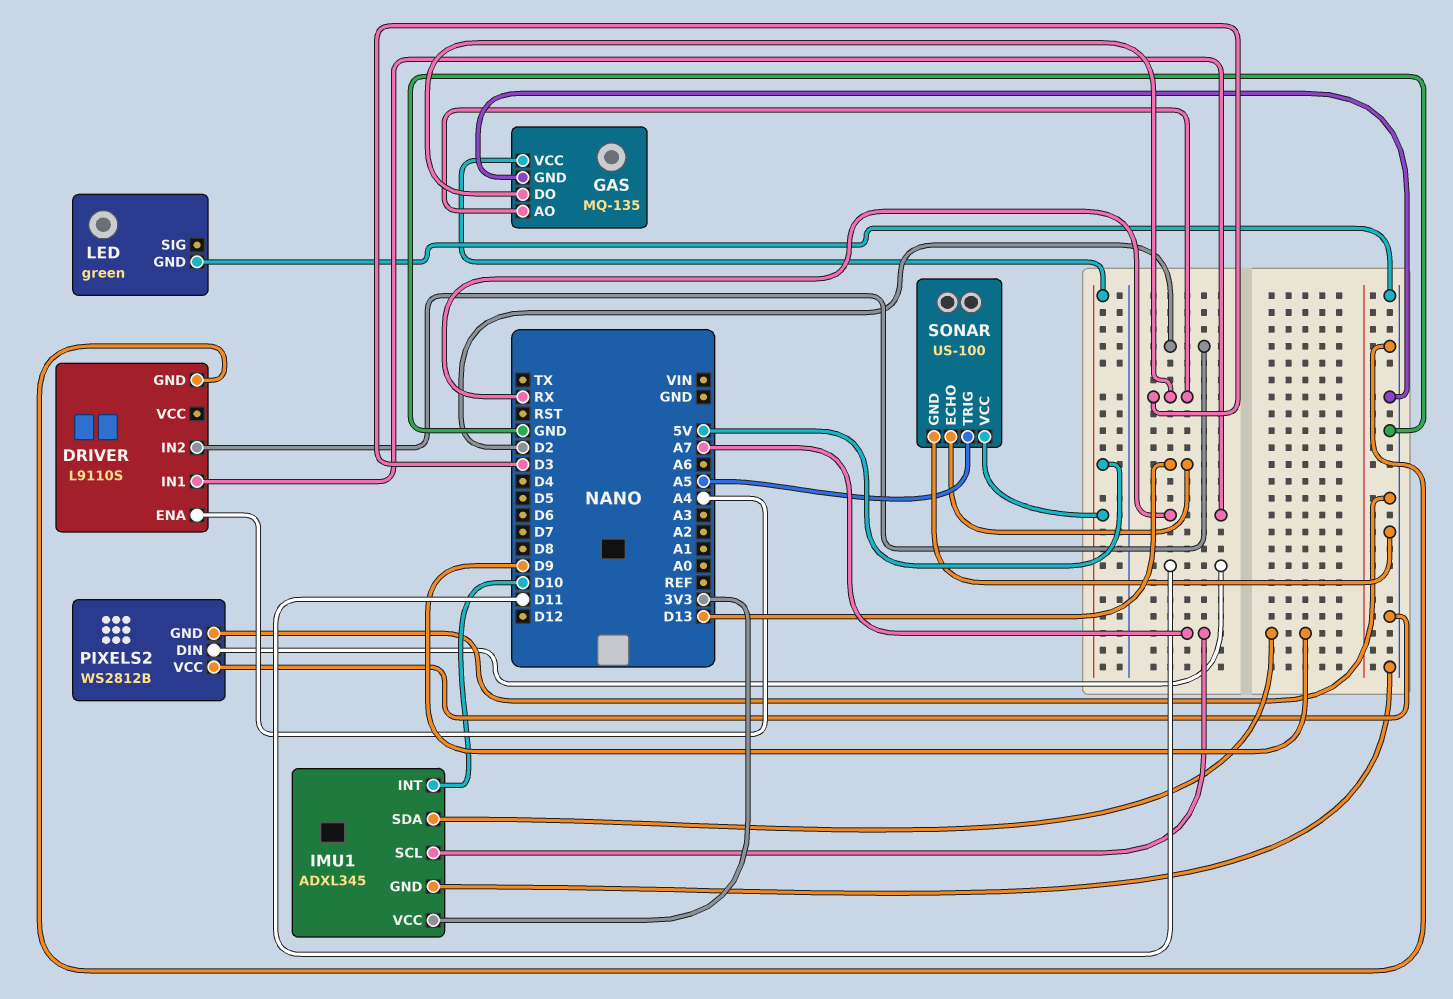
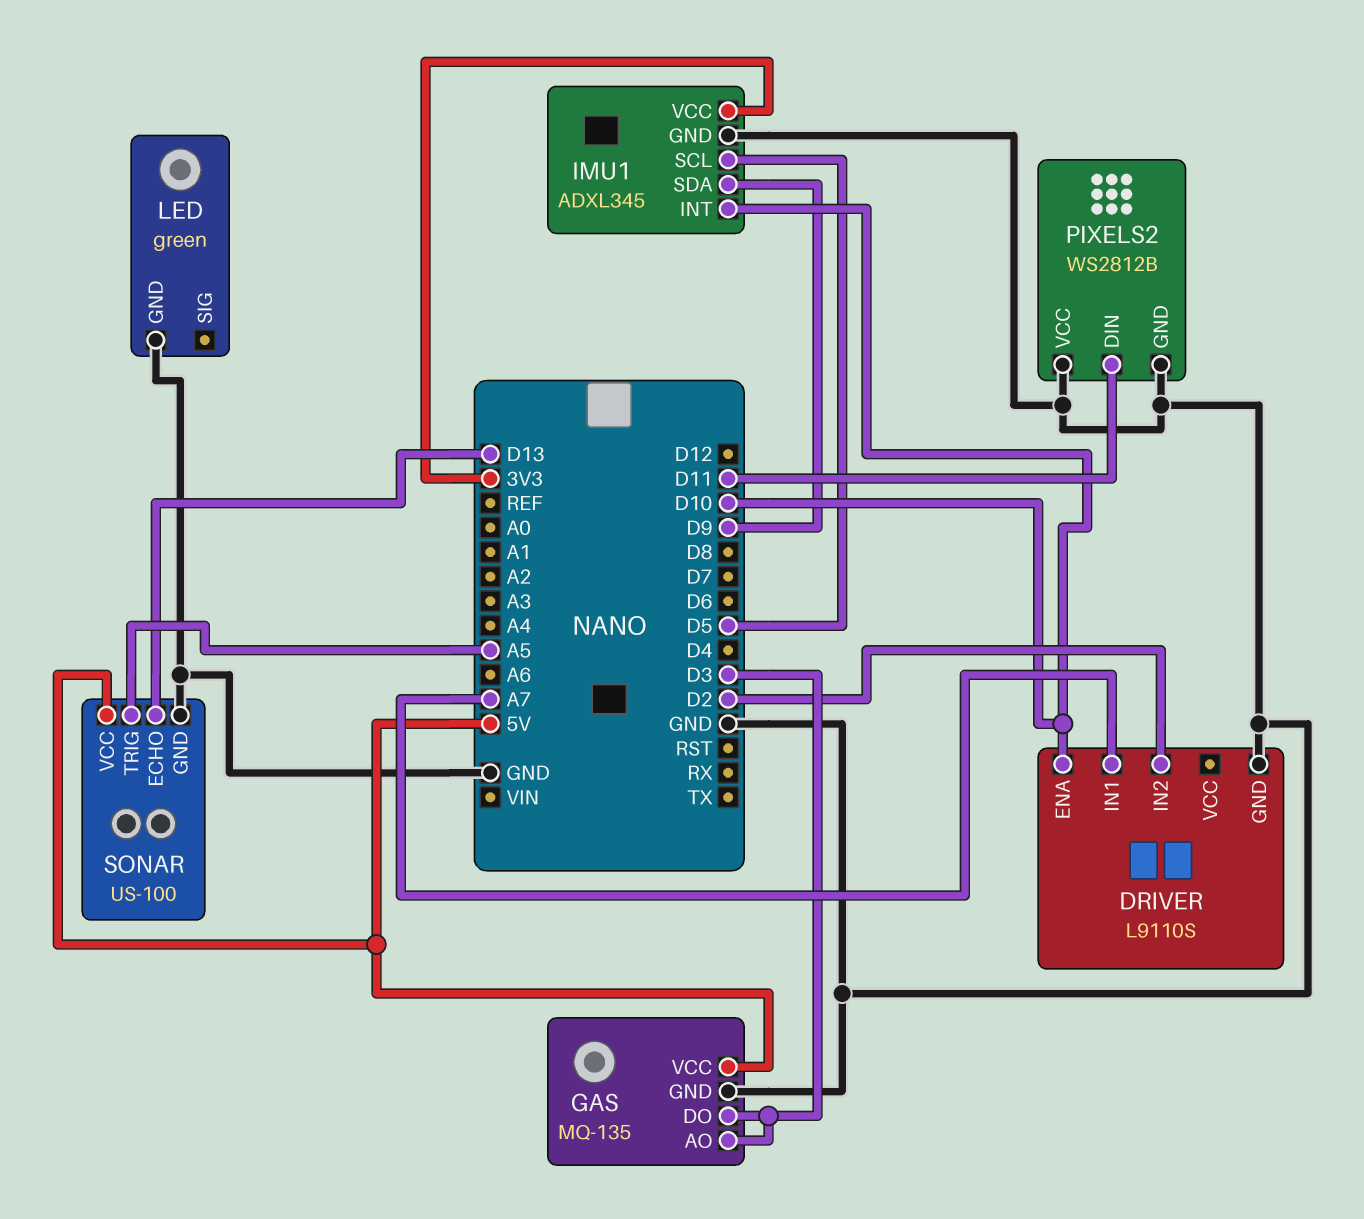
DRIVER pin ENA: A4 -> D10
DRIVER pin IN1: RX -> A7
IMU1 pin SCL: A7 -> D5

